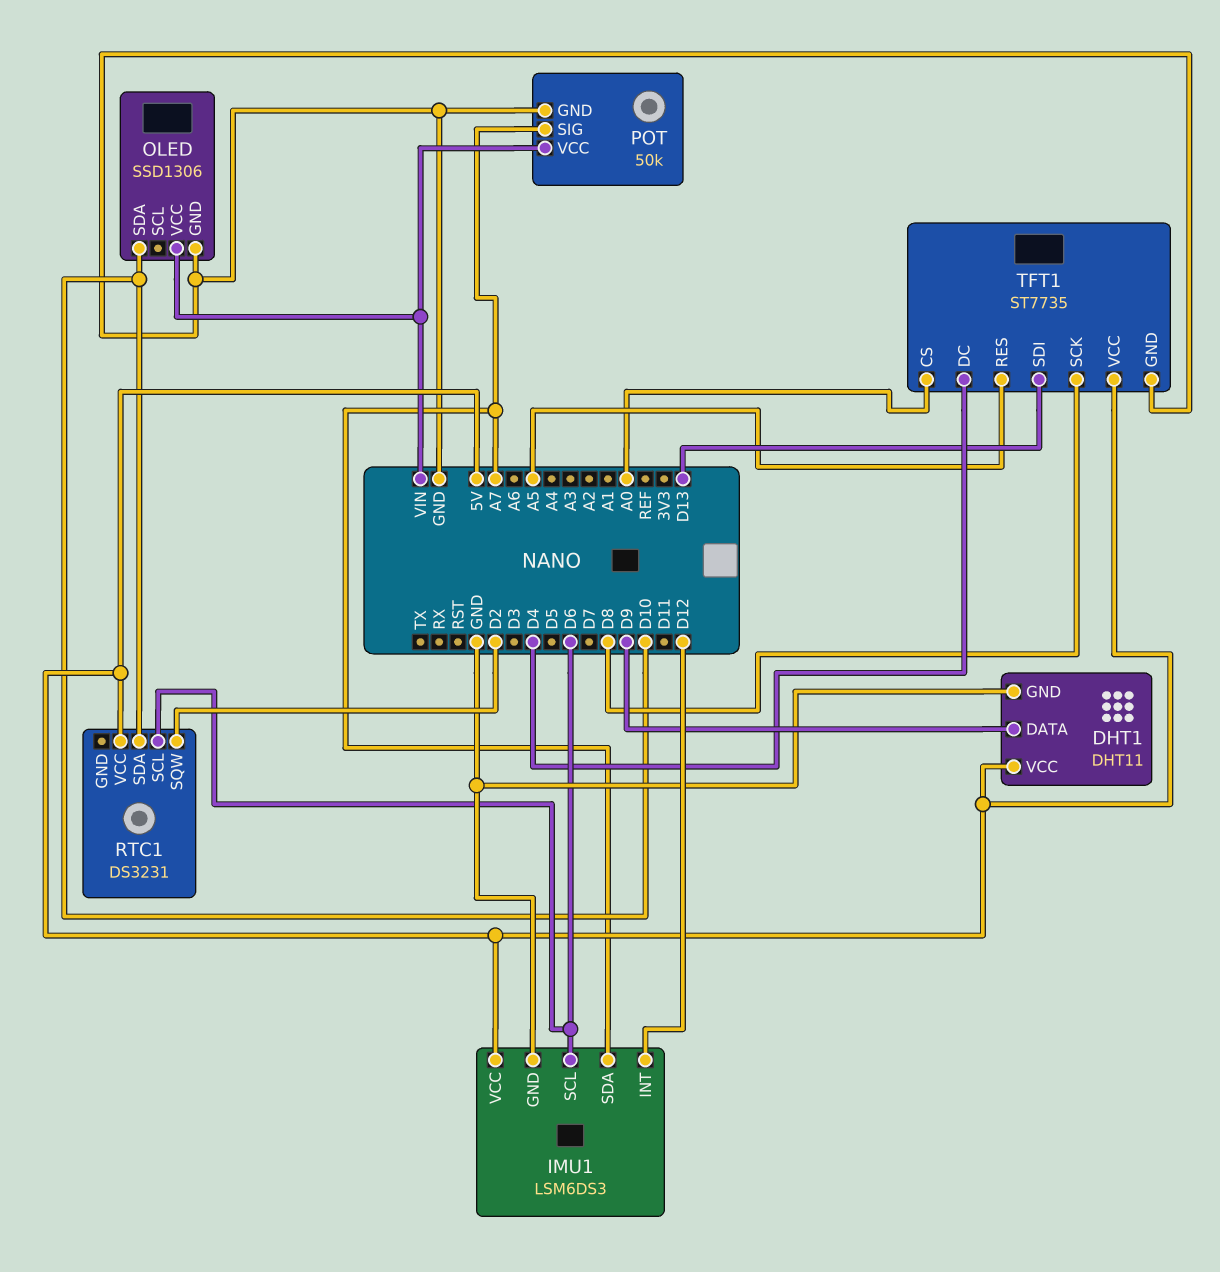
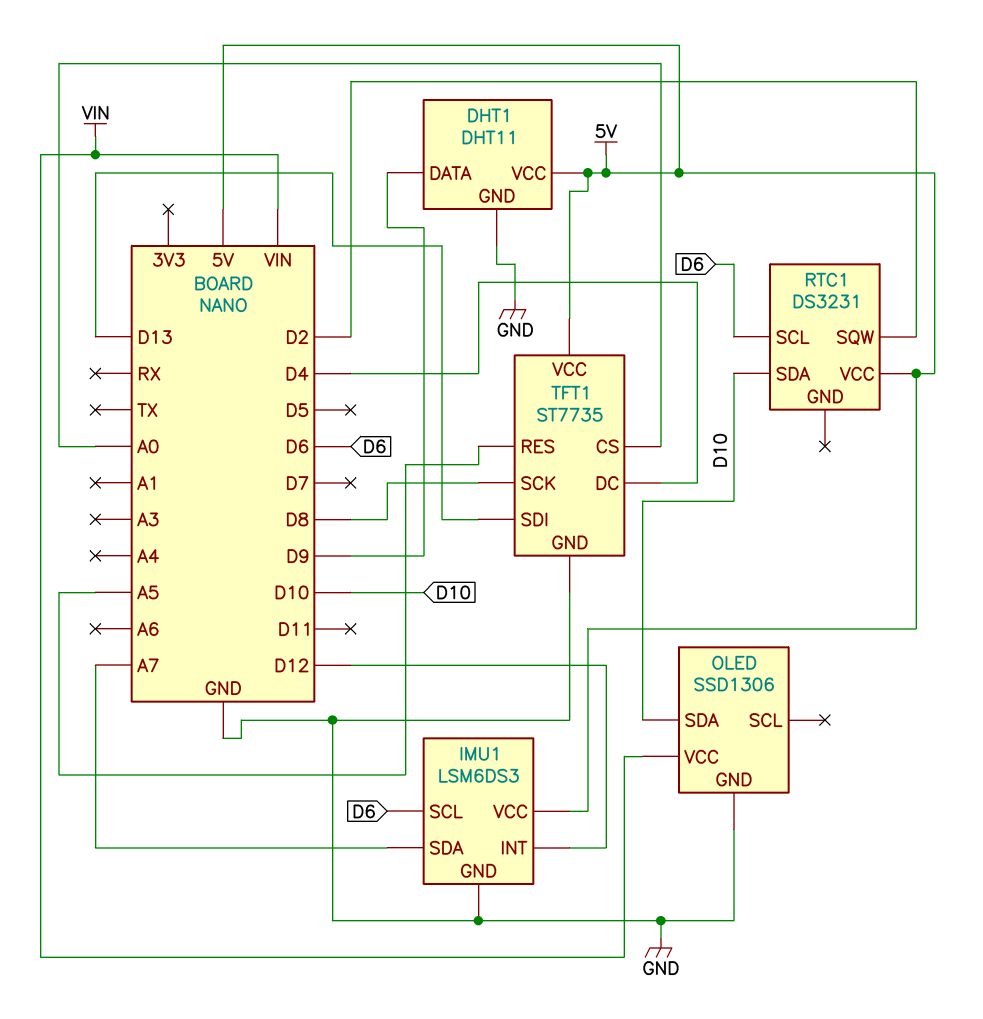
POT: 50k -> none
POT pin GND: GND -> none
POT pin SIG: A7 -> none
POT pin VCC: VIN -> none

